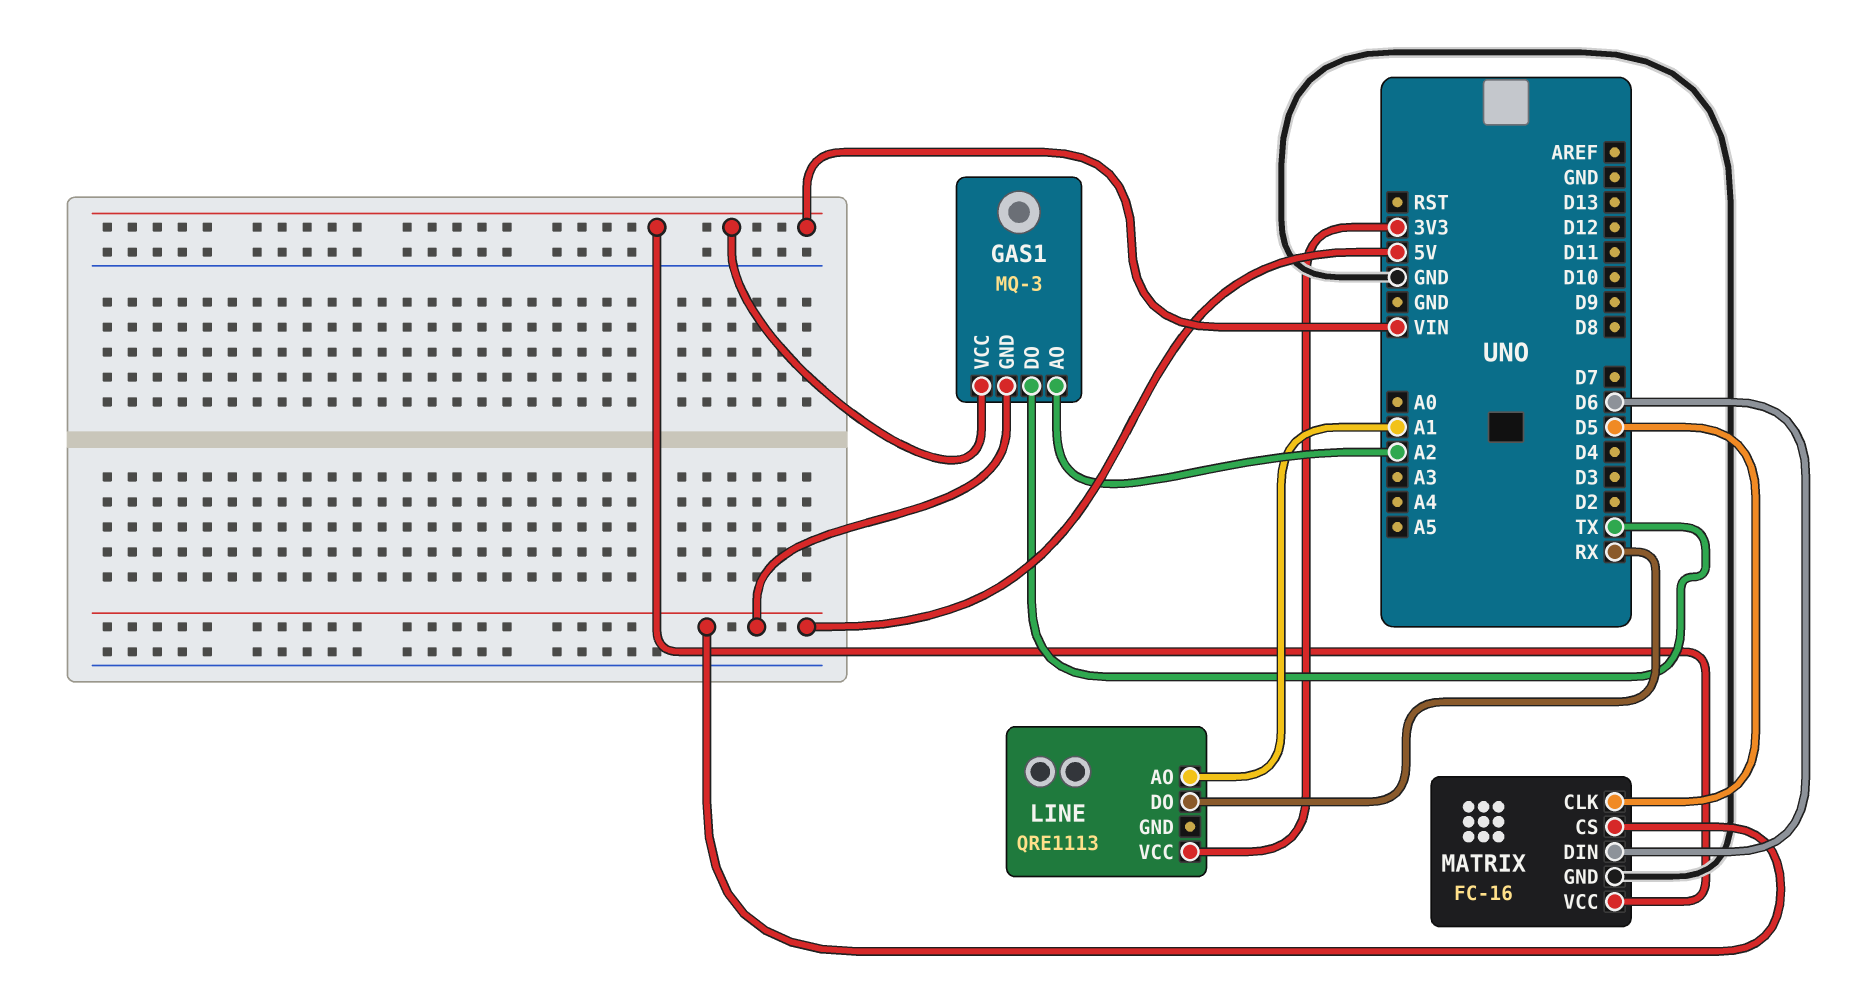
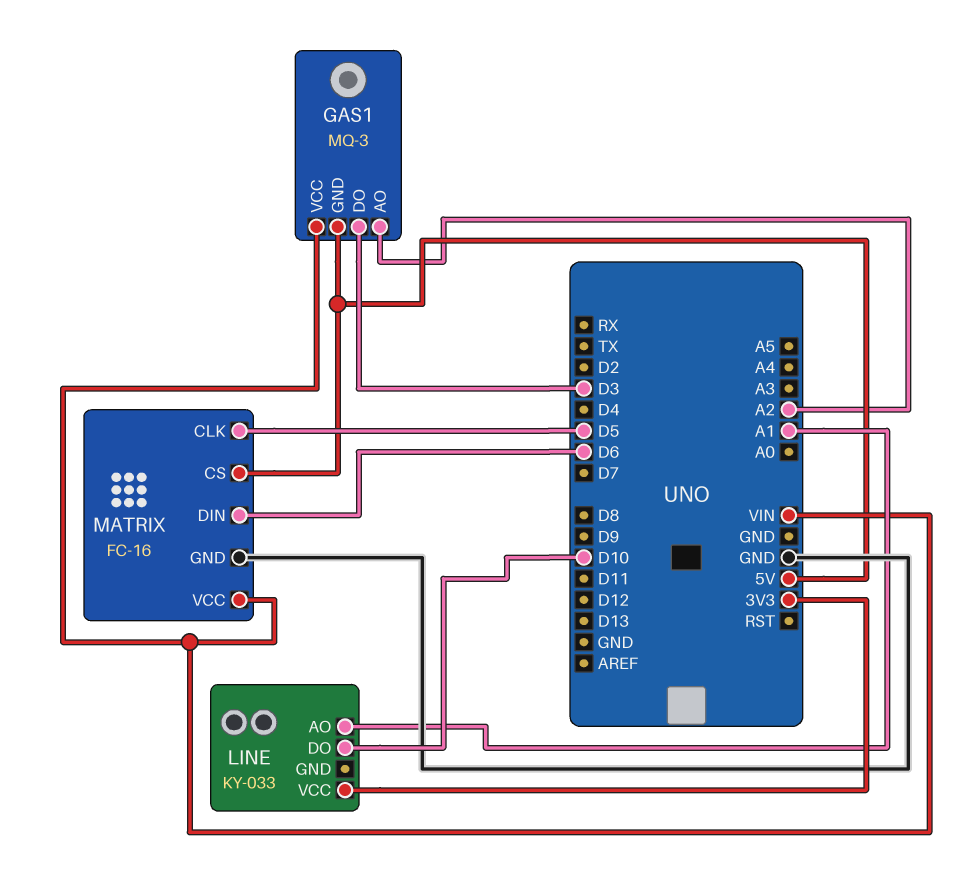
GAS1 pin DO: TX -> D3
LINE: QRE1113 -> KY-033
LINE pin DO: RX -> D10

